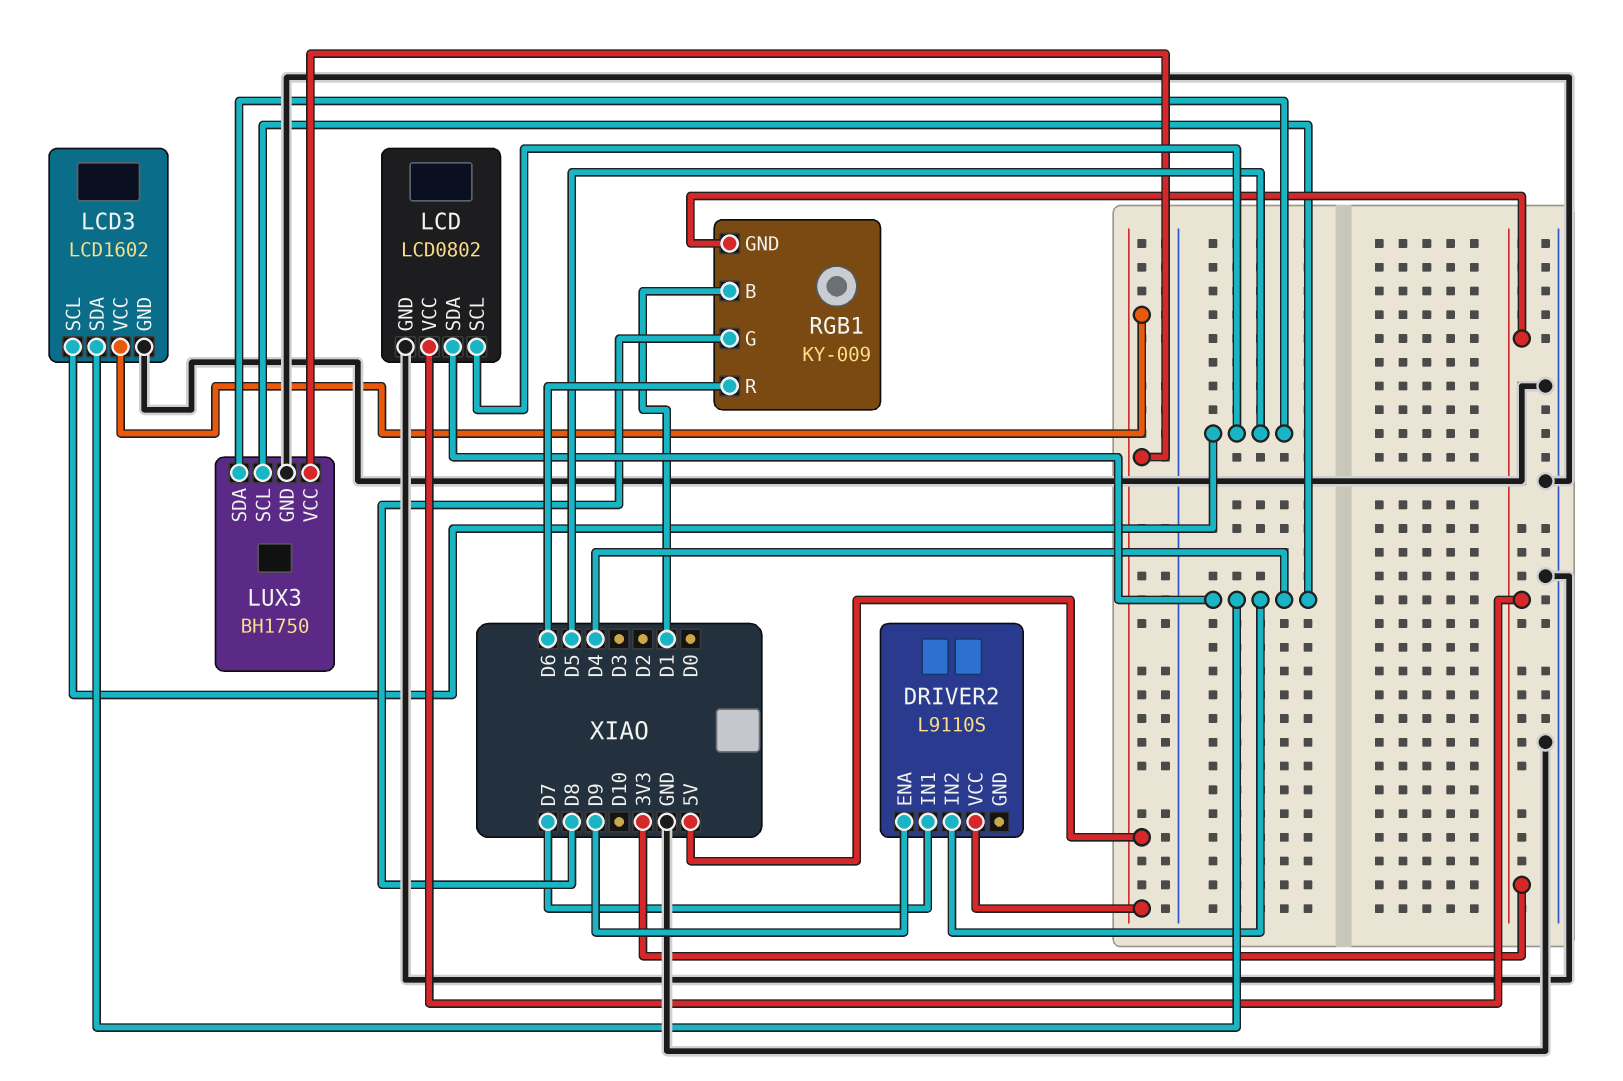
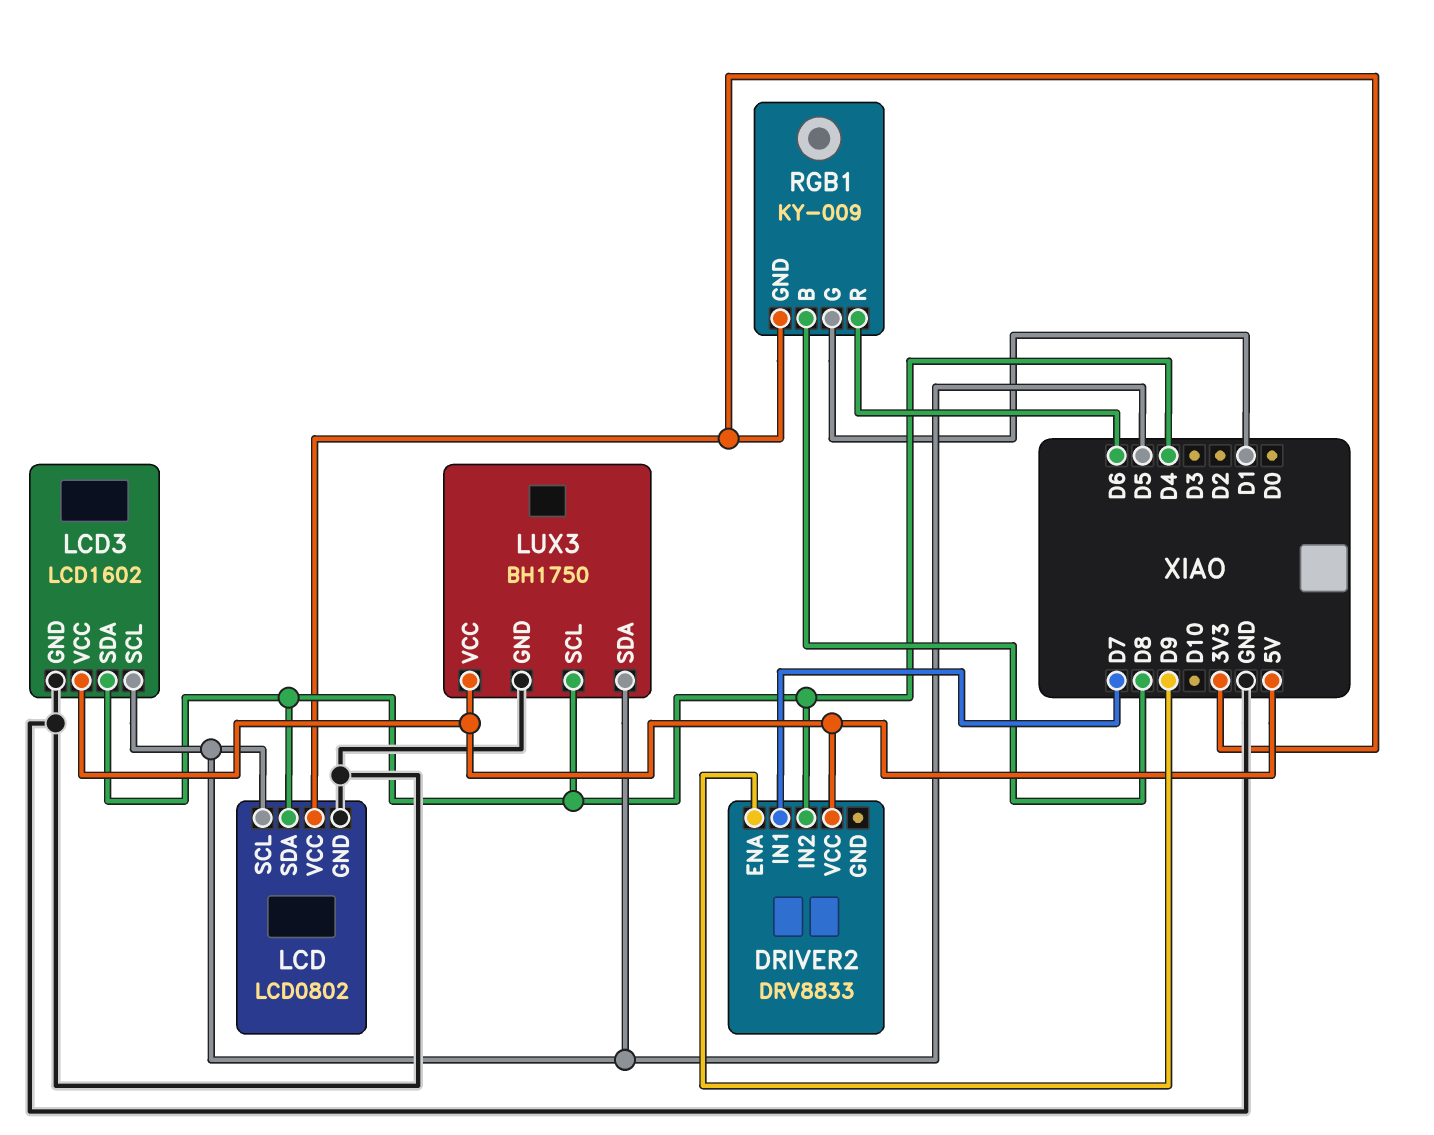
DRIVER2: L9110S -> DRV8833
RGB1 pin B: D1 -> D8
RGB1 pin G: D8 -> D1

